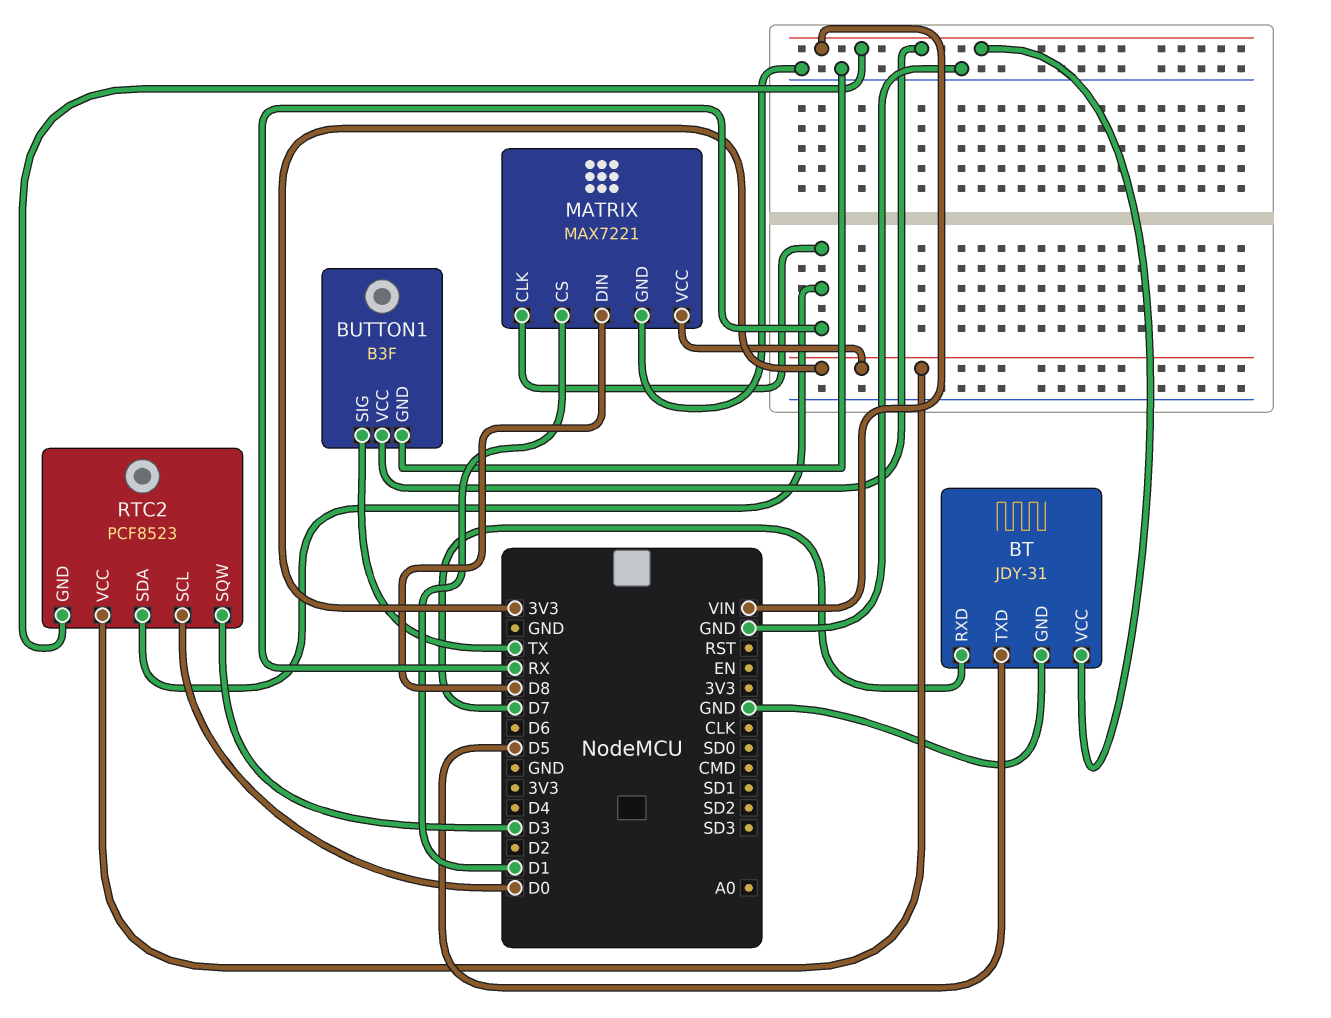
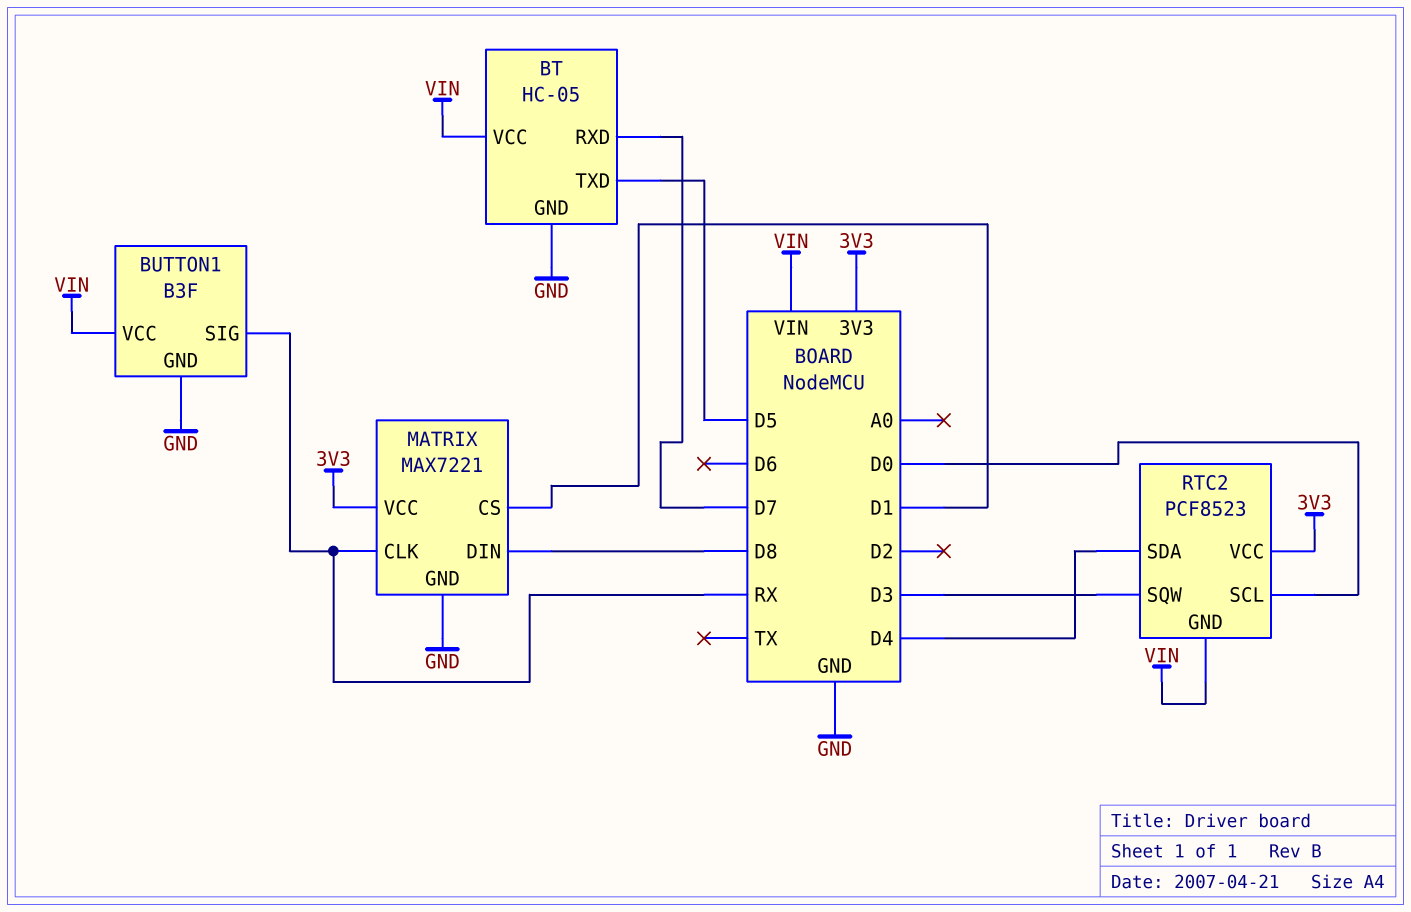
BT: JDY-31 -> HC-05
BUTTON1 pin SIG: TX -> RX
RTC2 pin SDA: RX -> D4

